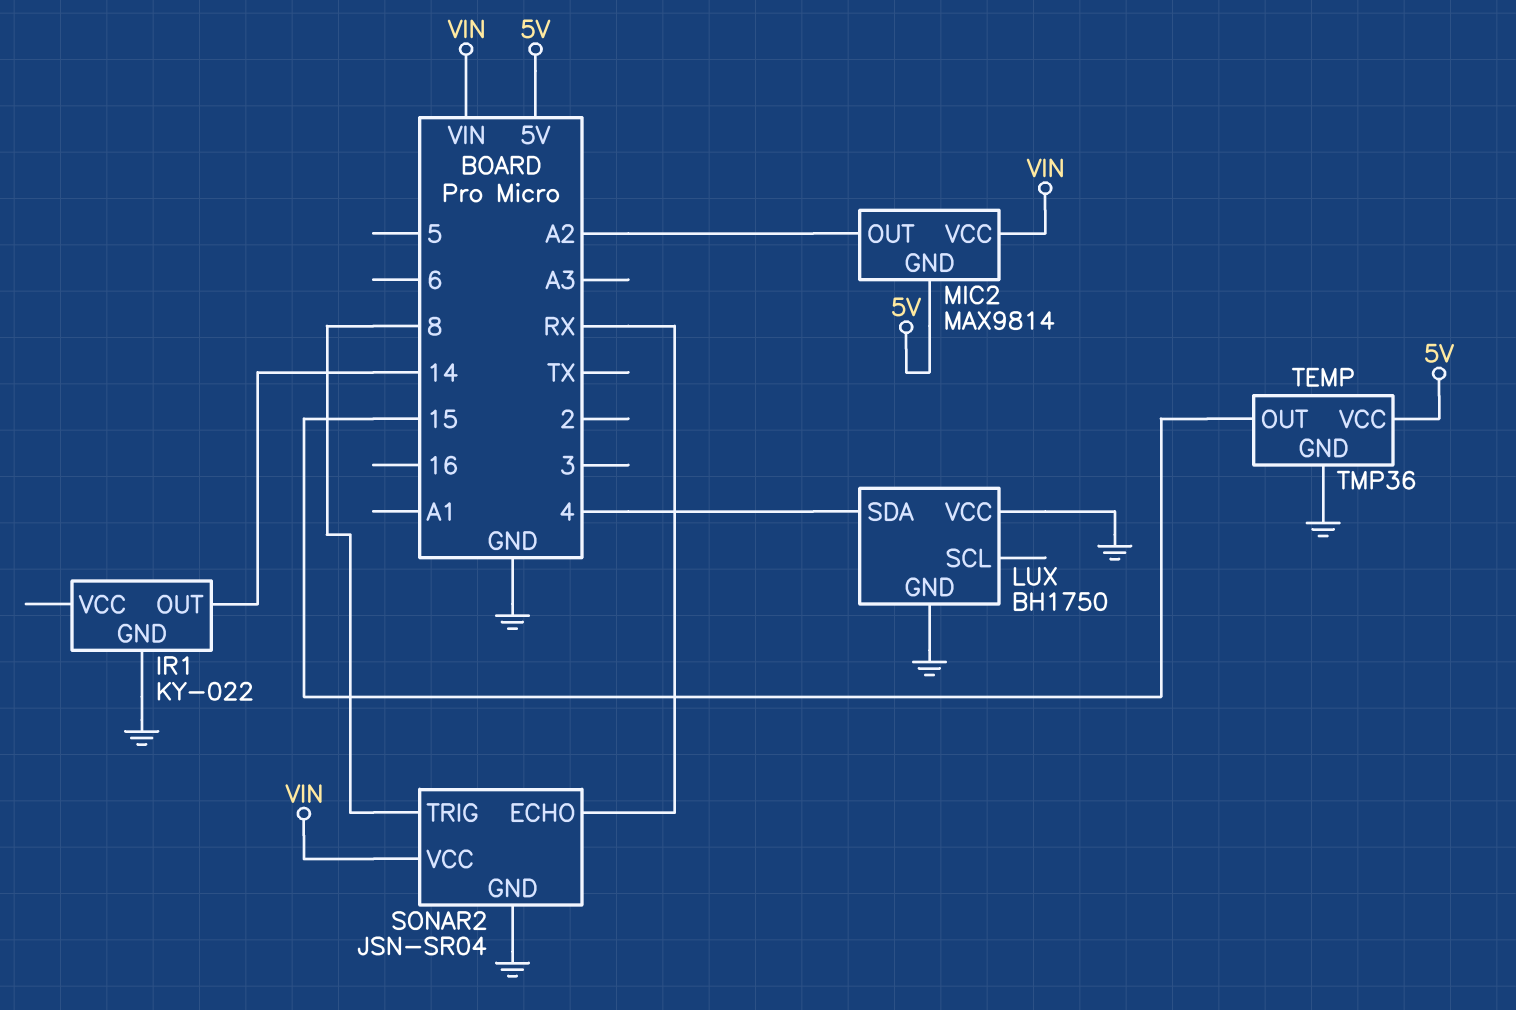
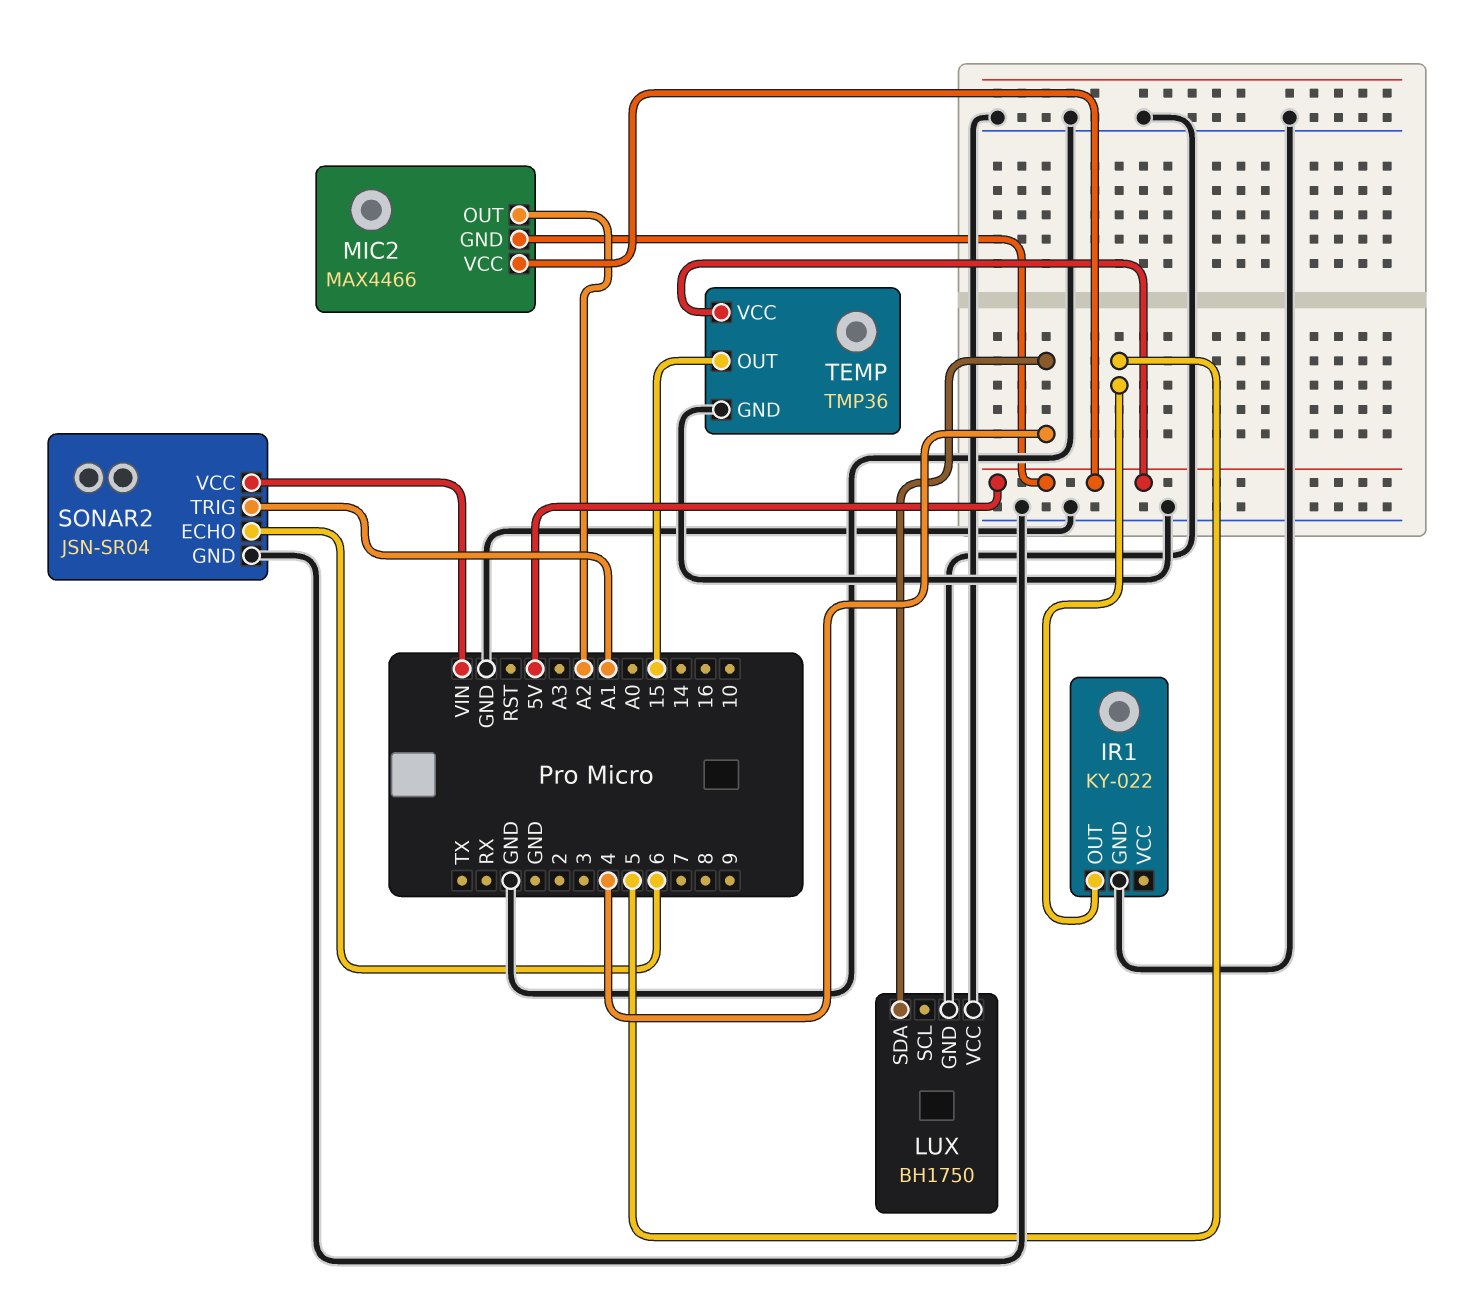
IR1 pin OUT: 14 -> 5
MIC2: MAX9814 -> MAX4466
MIC2 pin VCC: VIN -> 5V
SONAR2 pin ECHO: RX -> 6
SONAR2 pin TRIG: 8 -> A1

